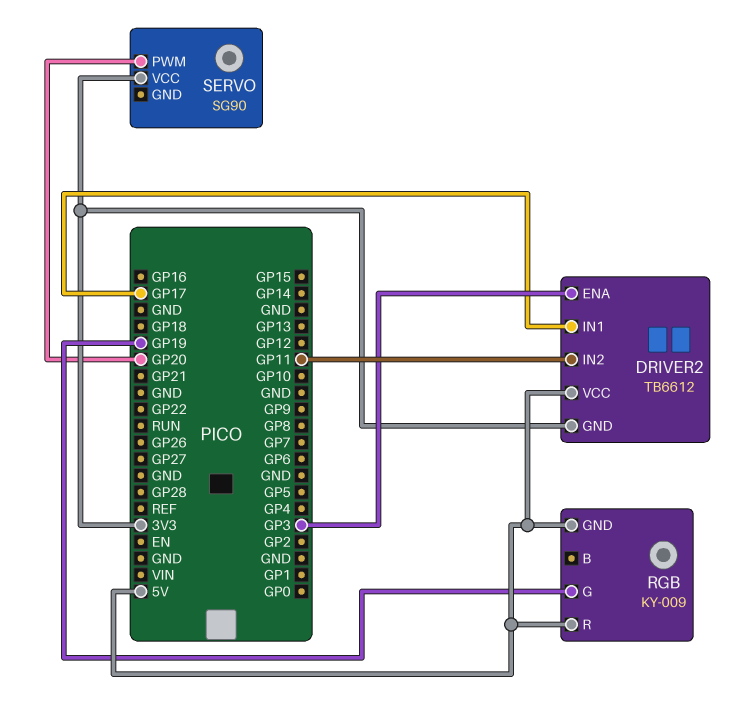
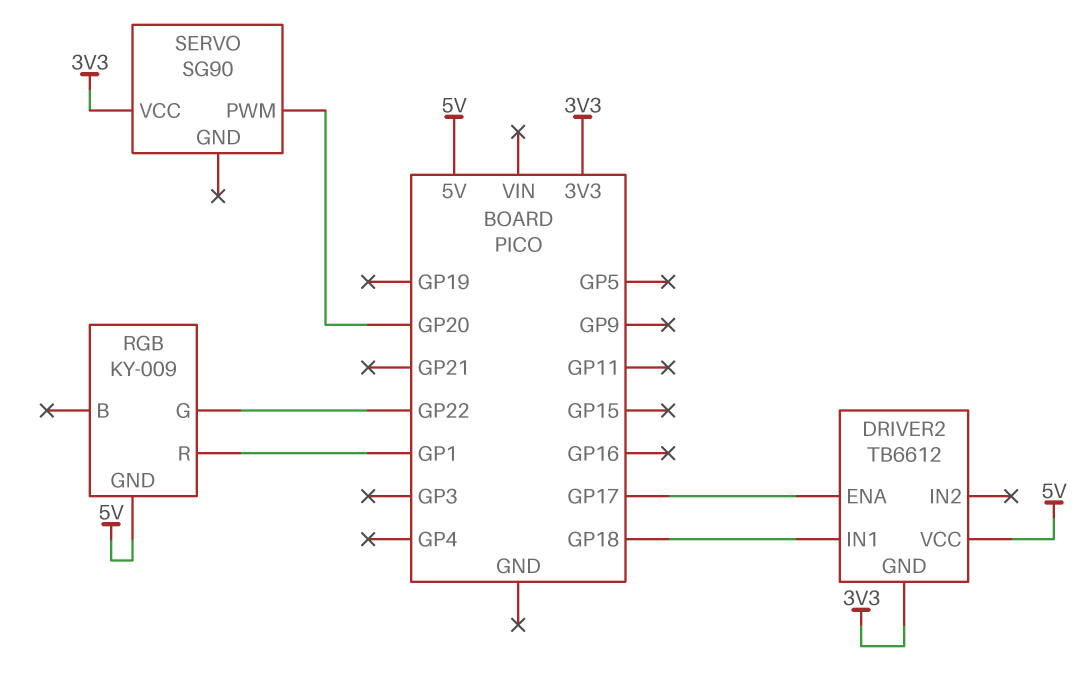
DRIVER2 pin ENA: GP3 -> GP17
DRIVER2 pin IN1: GP17 -> GP18
DRIVER2 pin IN2: GP11 -> none
RGB pin G: GP19 -> GP22
RGB pin R: 5V -> GP1

